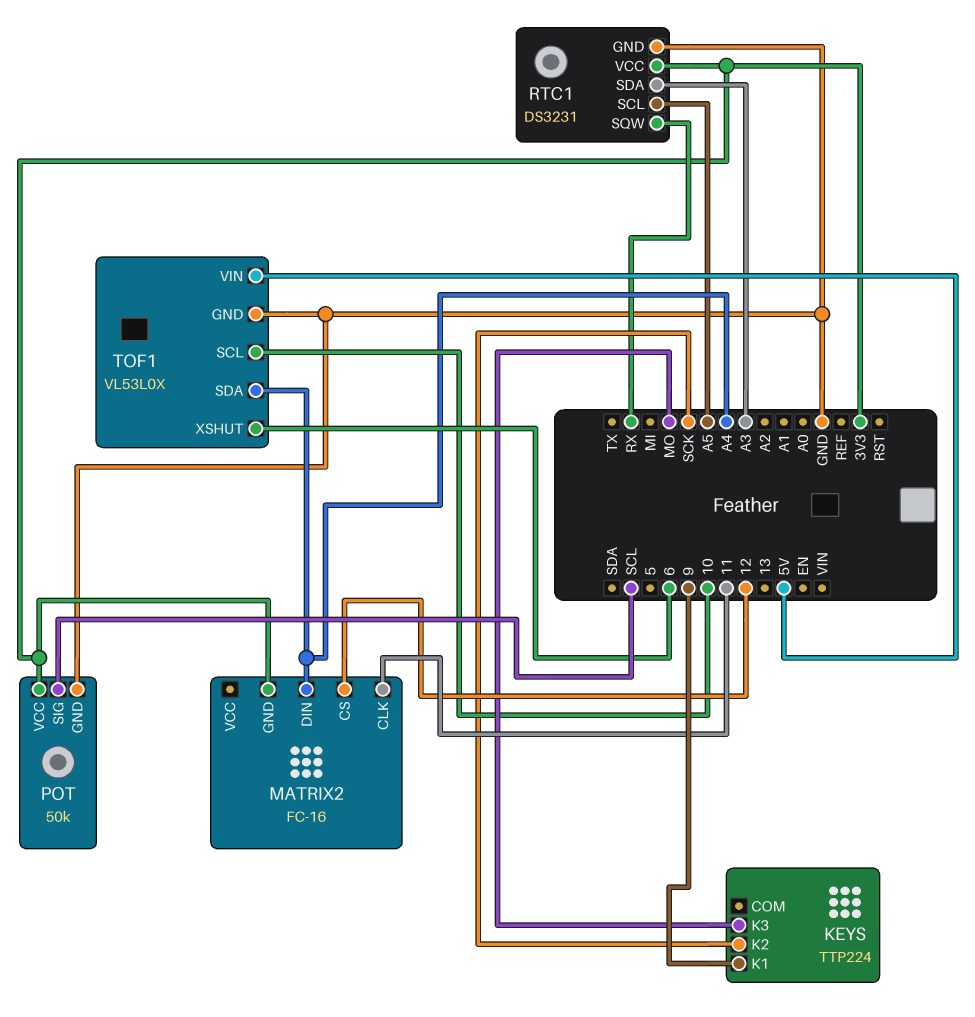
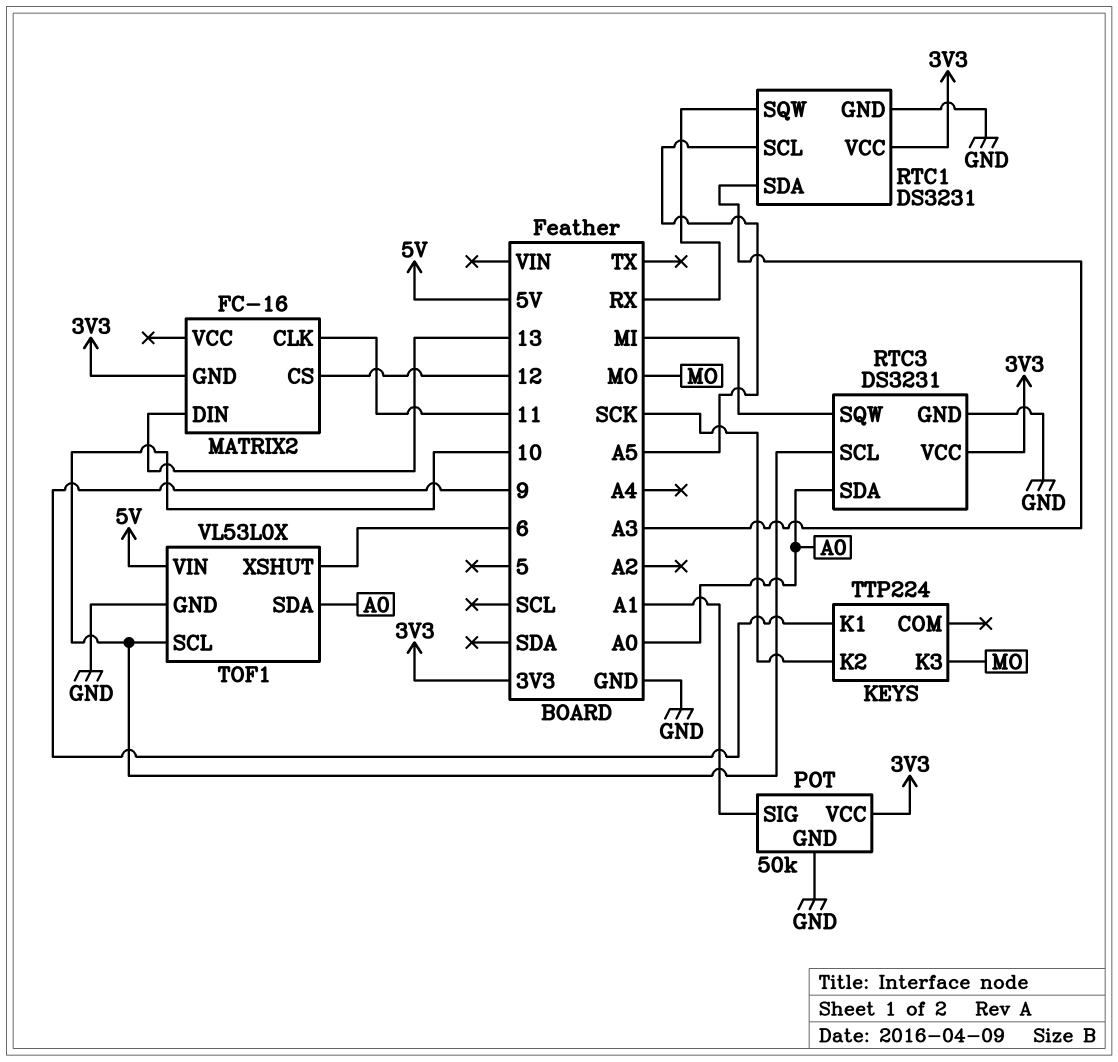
MATRIX2 pin DIN: A4 -> 13
POT pin SIG: SCL -> A1
RTC3: none -> DS3231
RTC3 pin GND: none -> GND
RTC3 pin SCL: none -> 10
RTC3 pin SDA: none -> A0
RTC3 pin SQW: none -> MI
RTC3 pin VCC: none -> 3V3
TOF1 pin SDA: A4 -> A0

